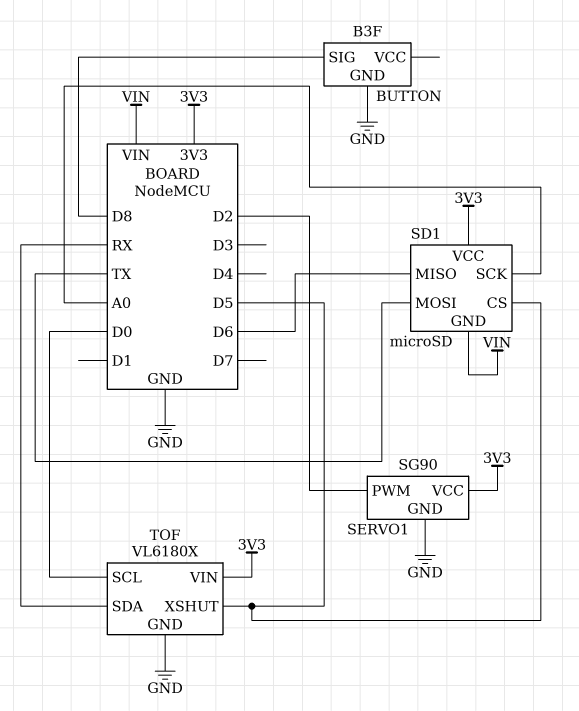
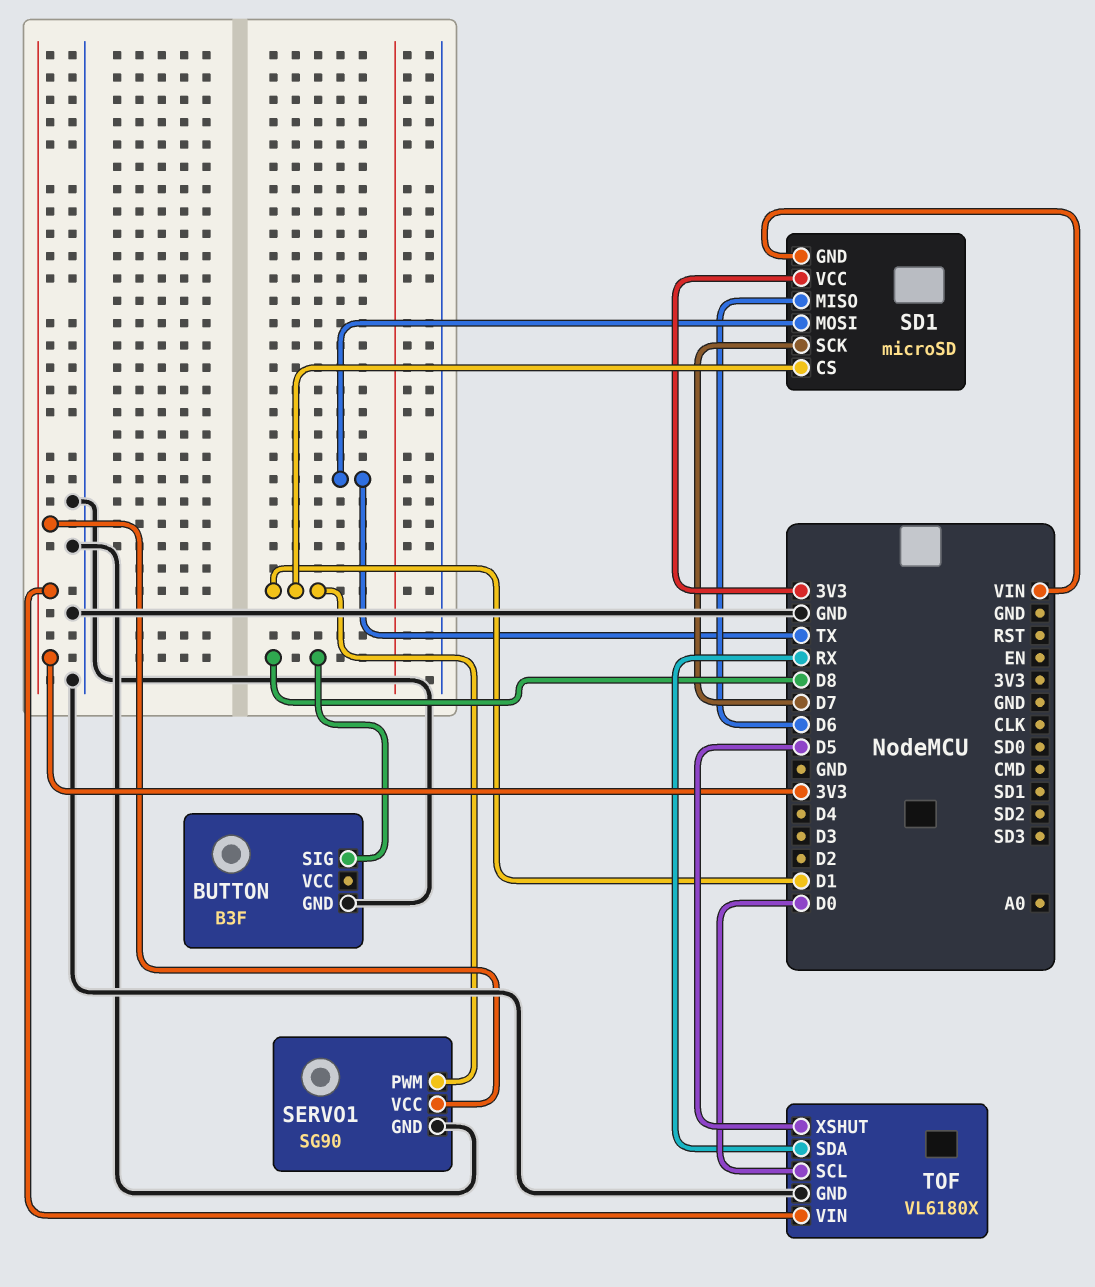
SD1 pin CS: D5 -> D1
SD1 pin SCK: A0 -> D7
SERVO1 pin PWM: D2 -> D1

